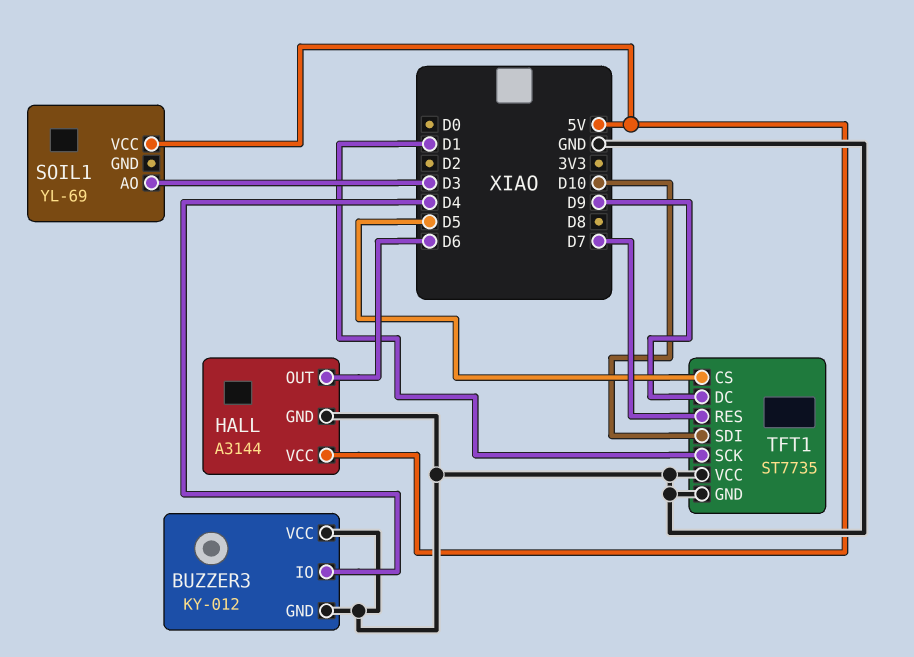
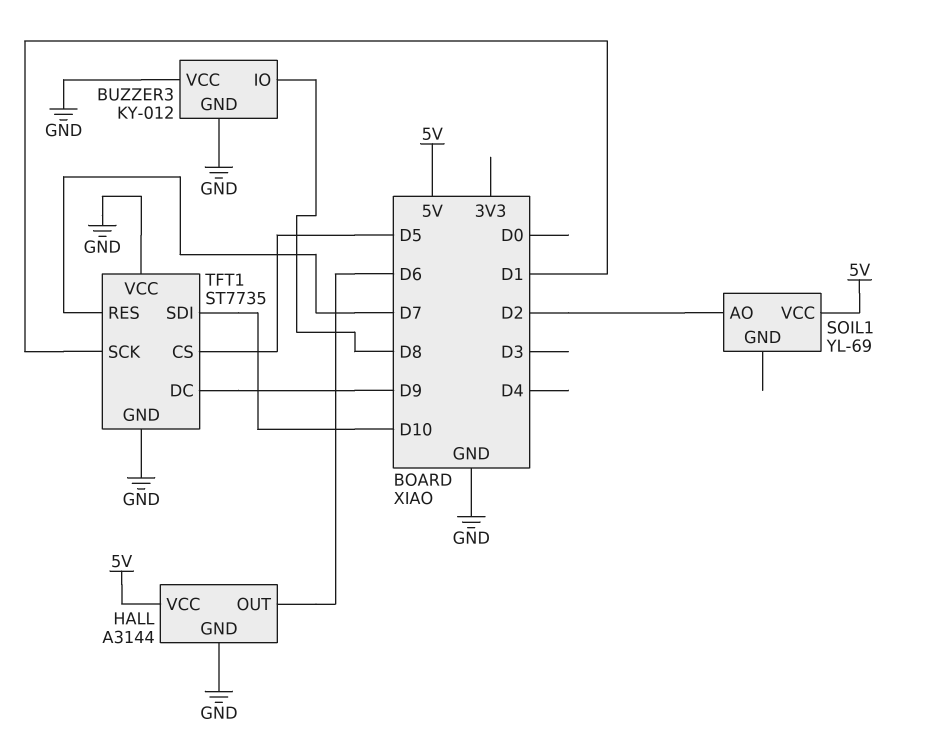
BUZZER3 pin IO: D4 -> D8
SOIL1 pin AO: D3 -> D2

